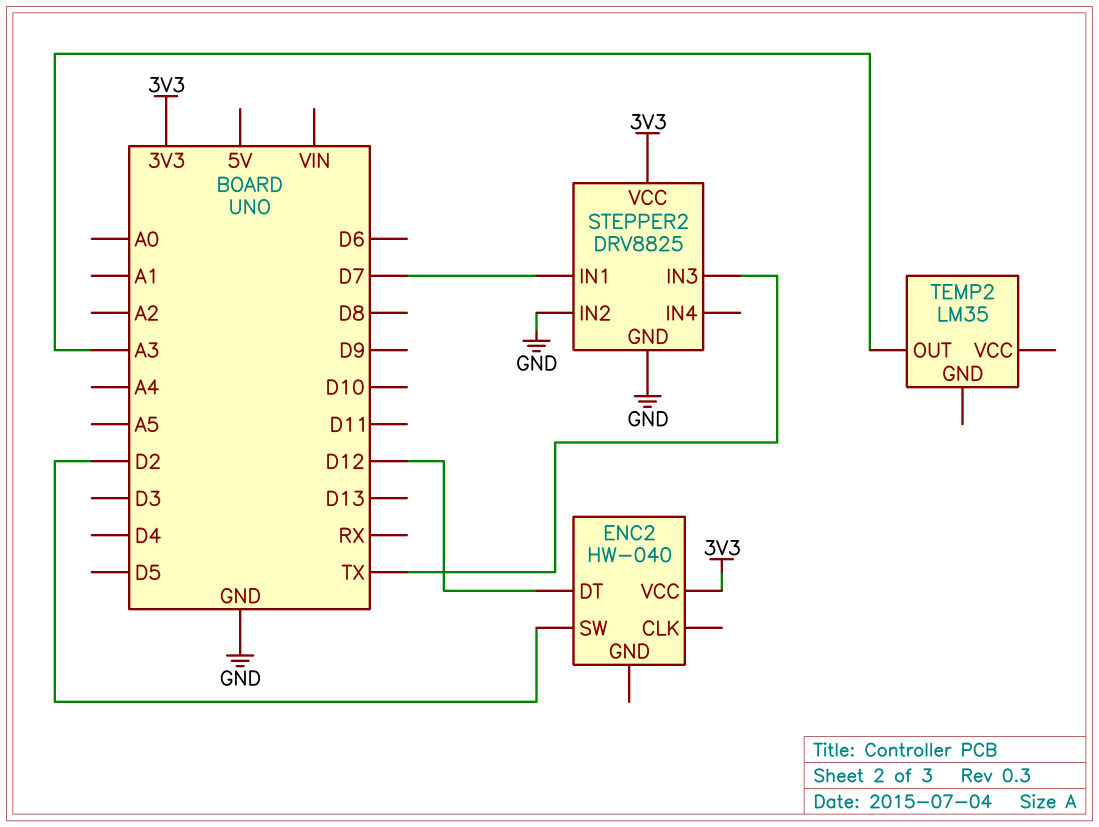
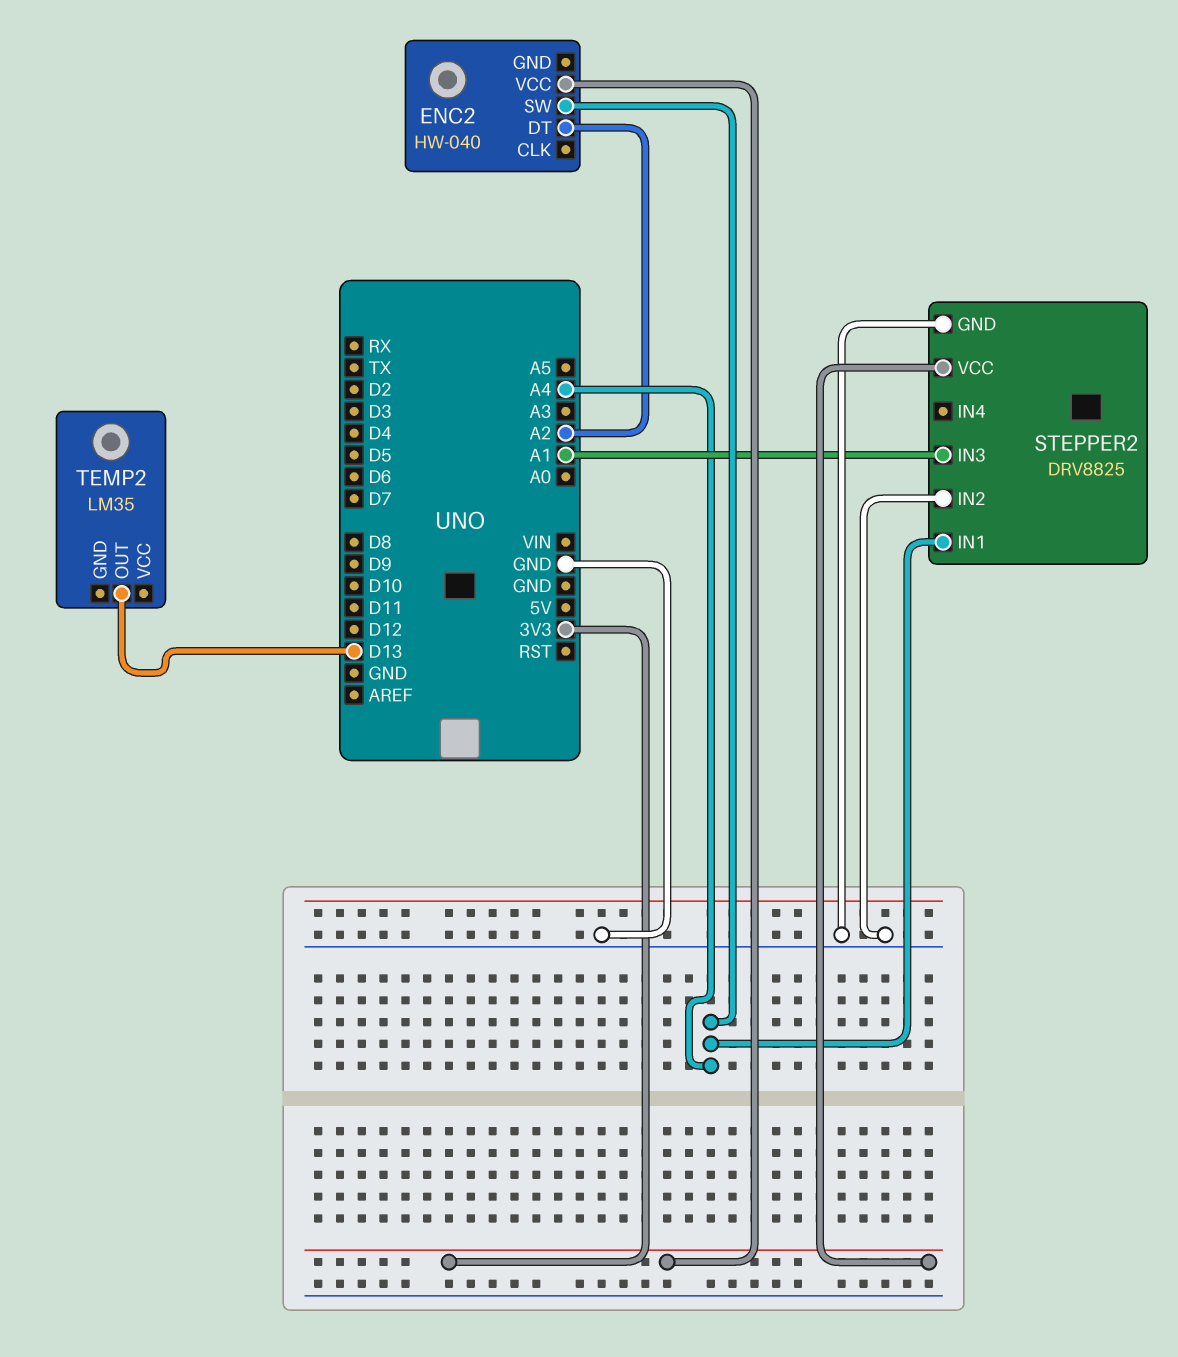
ENC2 pin DT: D12 -> A2
ENC2 pin SW: D2 -> A4
STEPPER2 pin IN1: D7 -> A4
STEPPER2 pin IN3: TX -> A1
TEMP2 pin OUT: A3 -> D13

